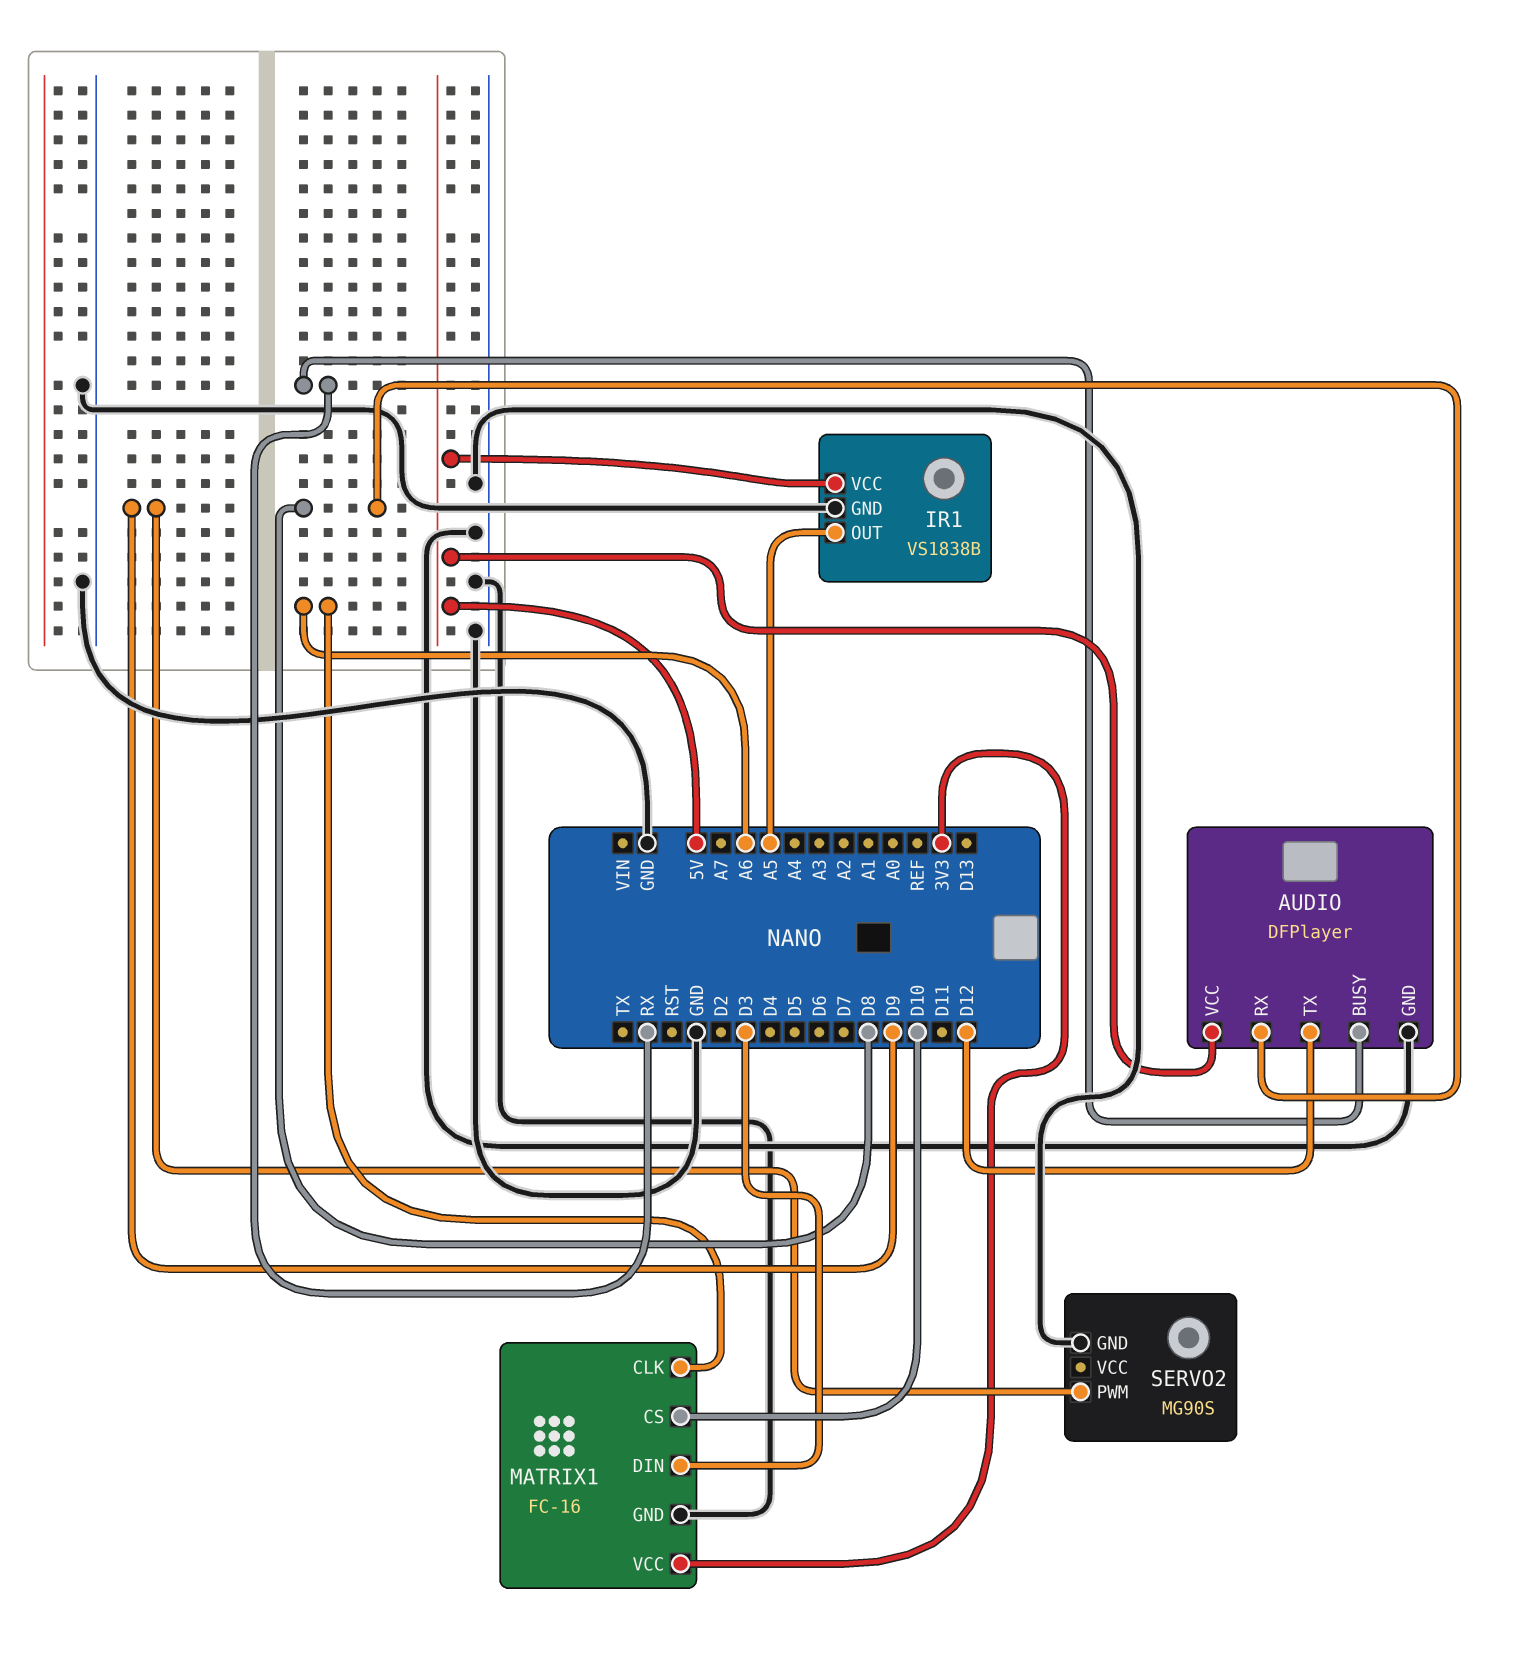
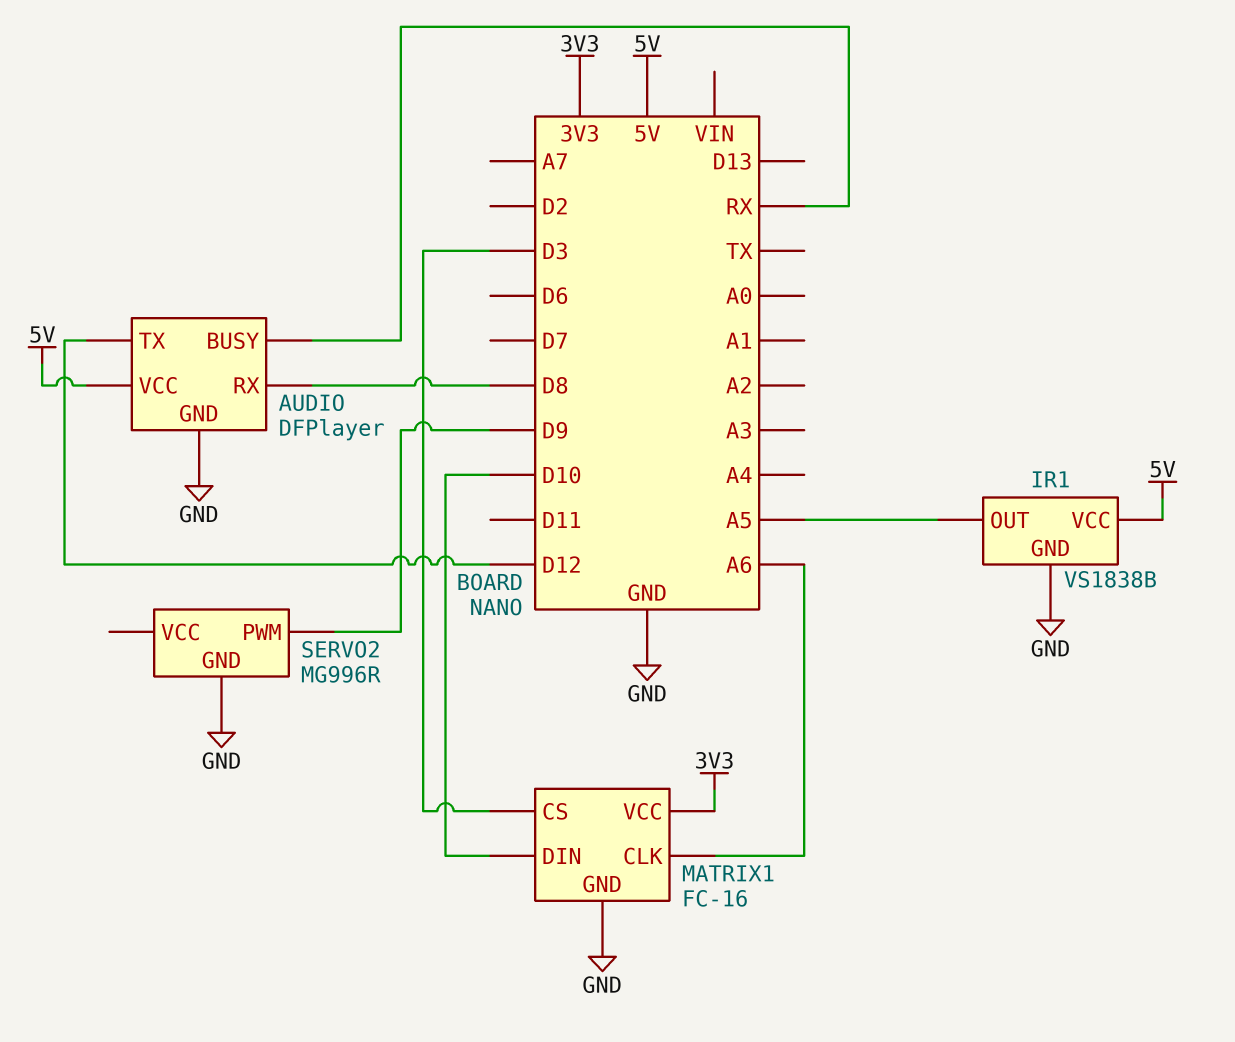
MATRIX1 pin CS: D10 -> D3
MATRIX1 pin DIN: D3 -> D10
SERVO2: MG90S -> MG996R

